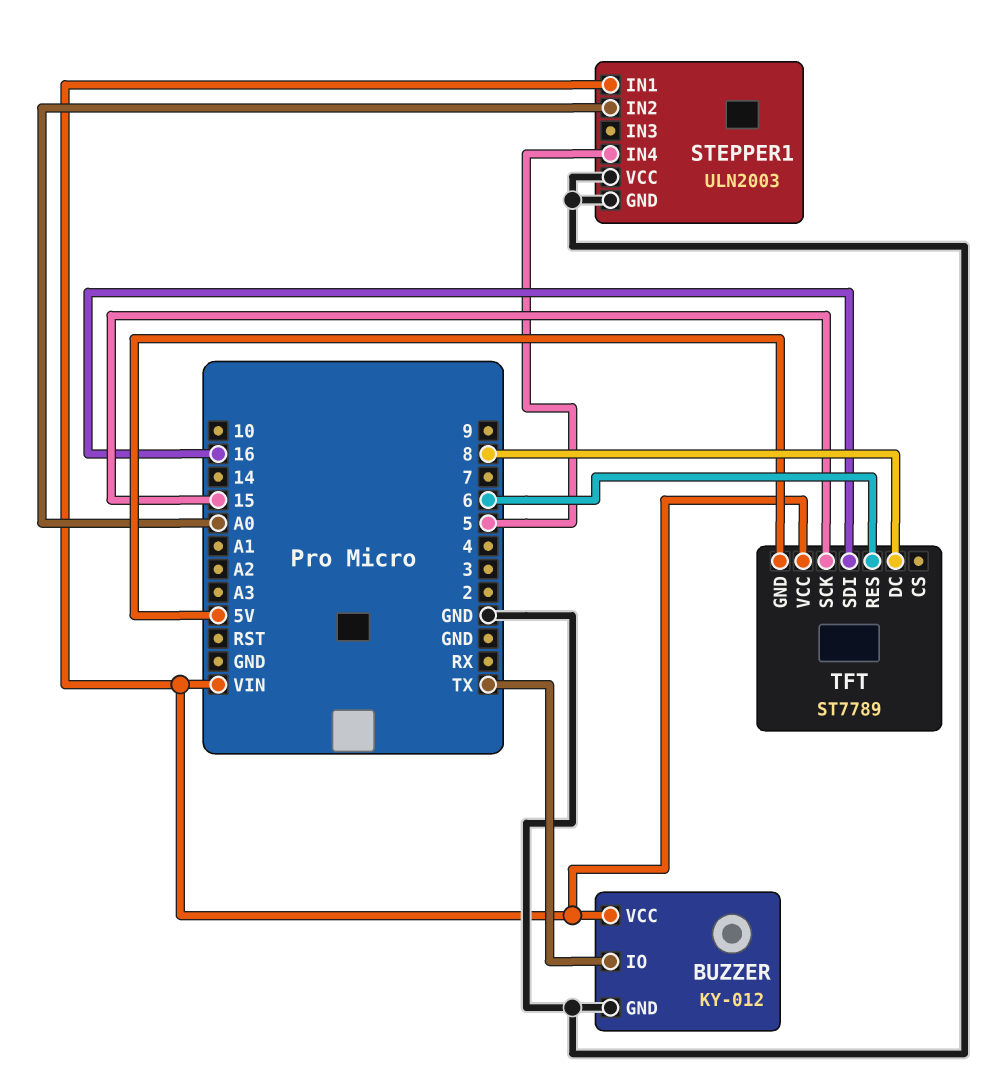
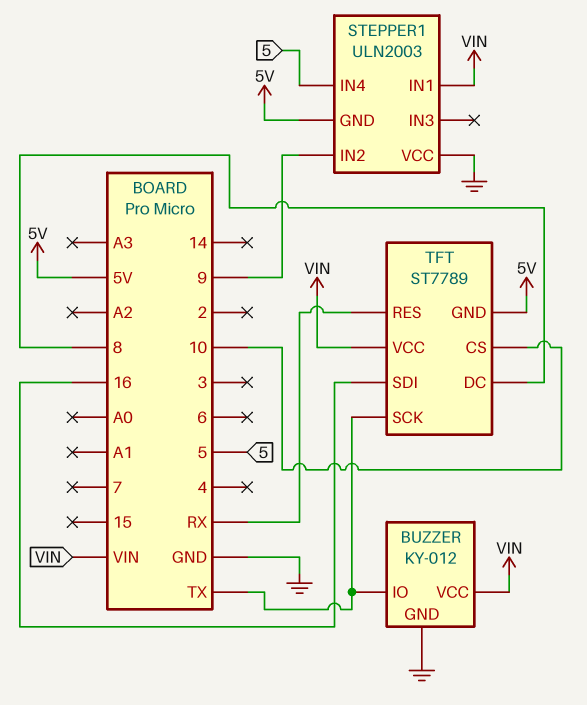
STEPPER1 pin GND: GND -> 5V
STEPPER1 pin IN2: A0 -> 9
TFT pin CS: none -> 10
TFT pin RES: 6 -> RX
TFT pin SCK: 15 -> TX

